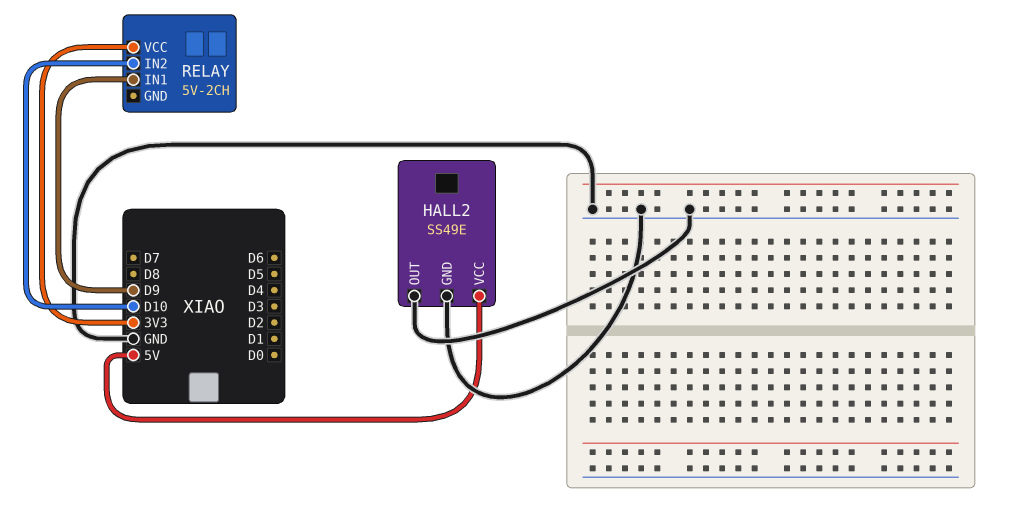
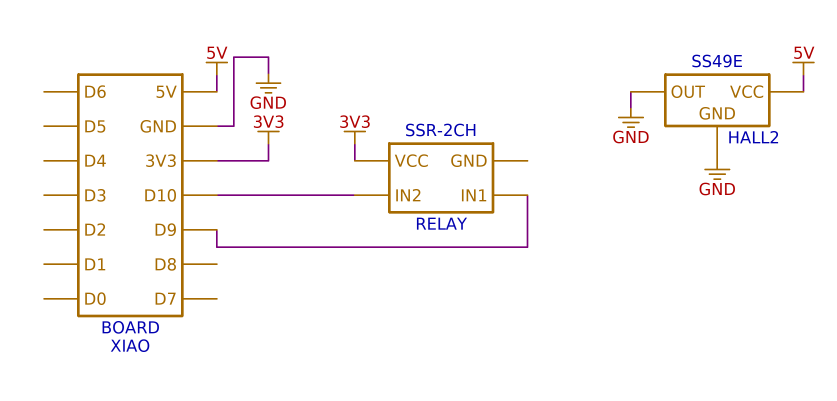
RELAY: 5V-2CH -> SSR-2CH

